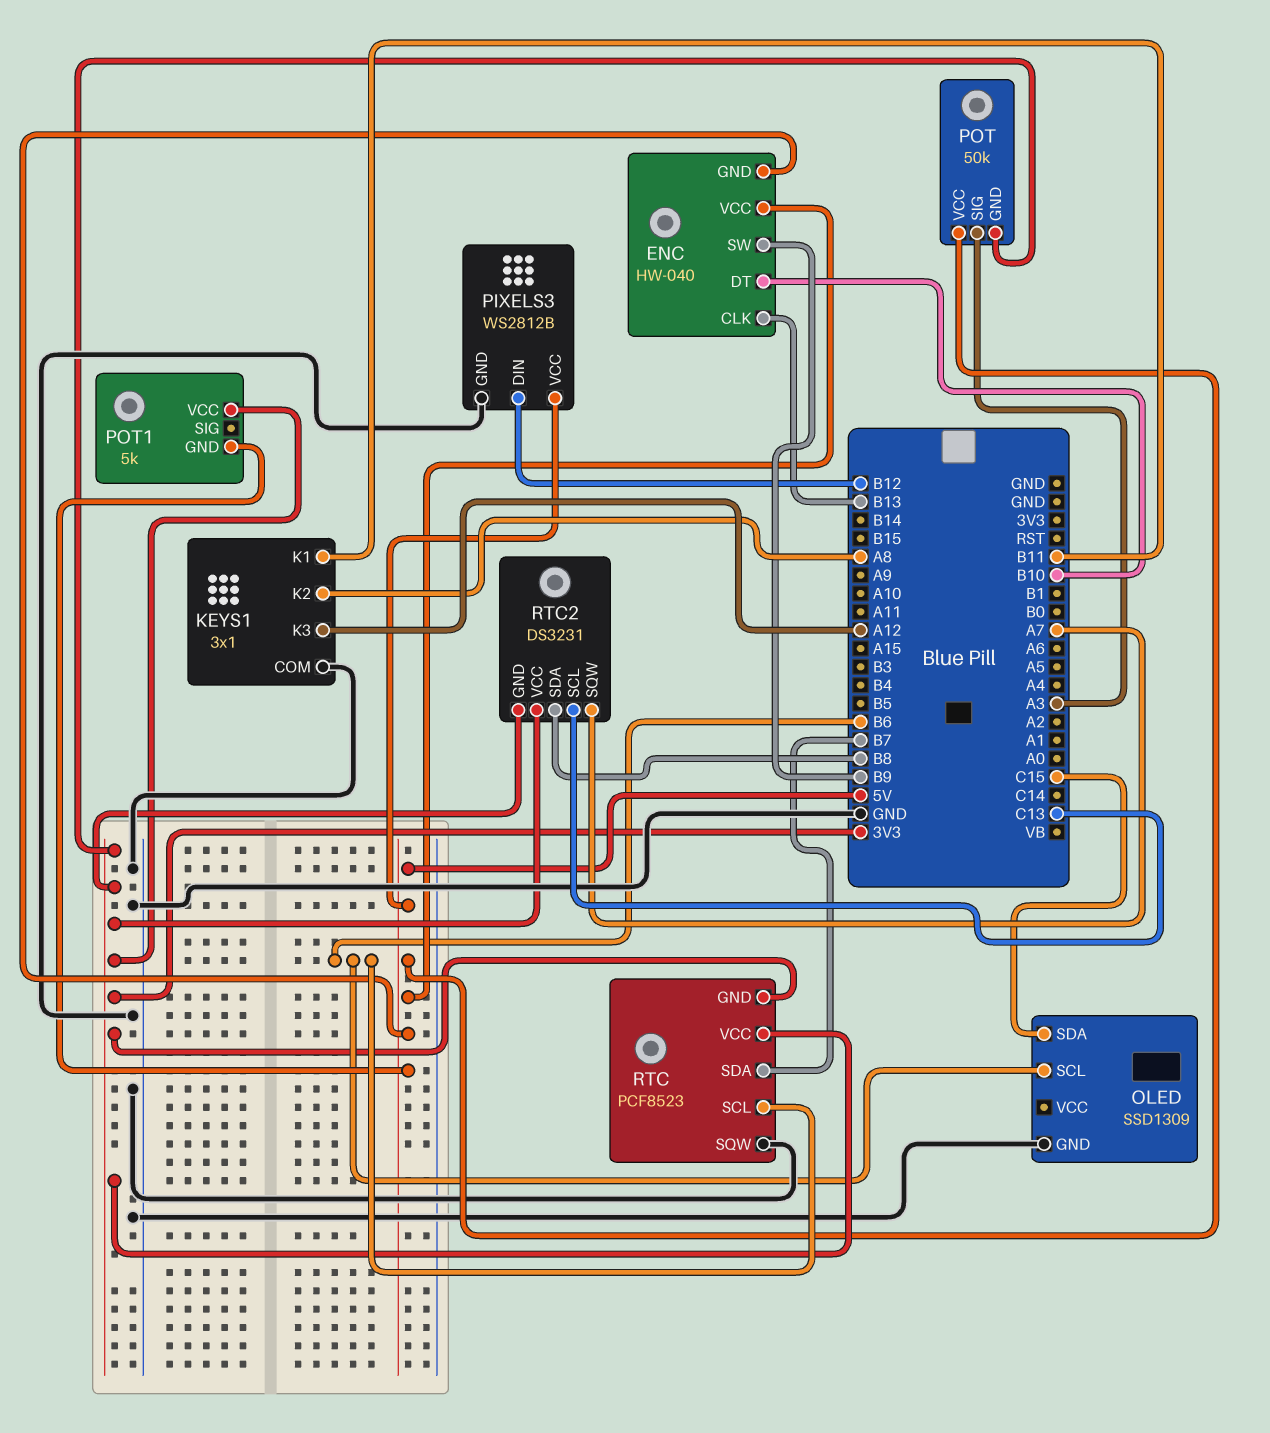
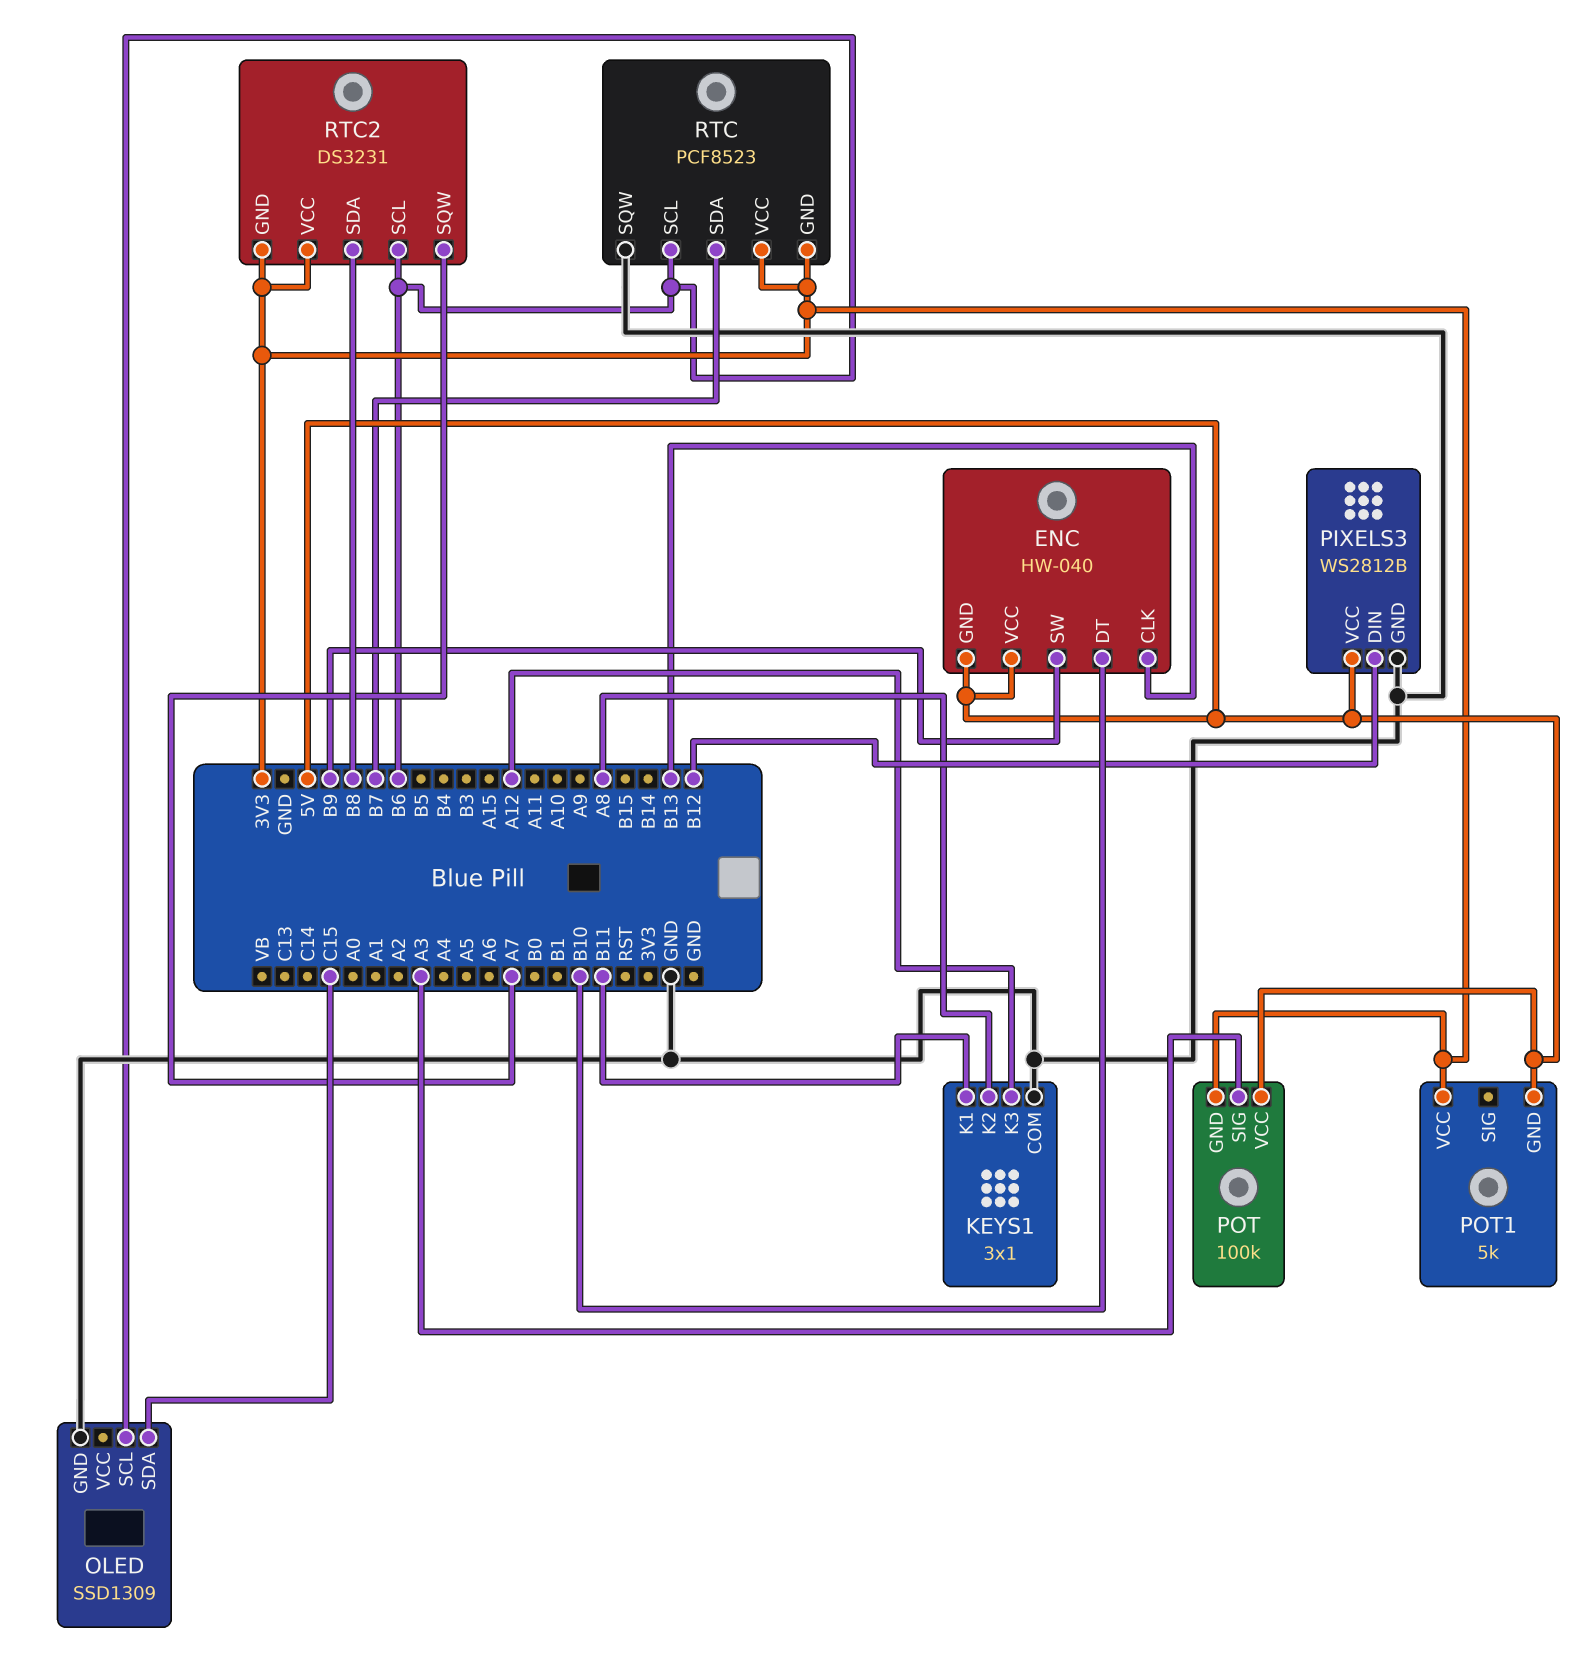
POT: 50k -> 100k
RTC2 pin SCL: C13 -> B6

